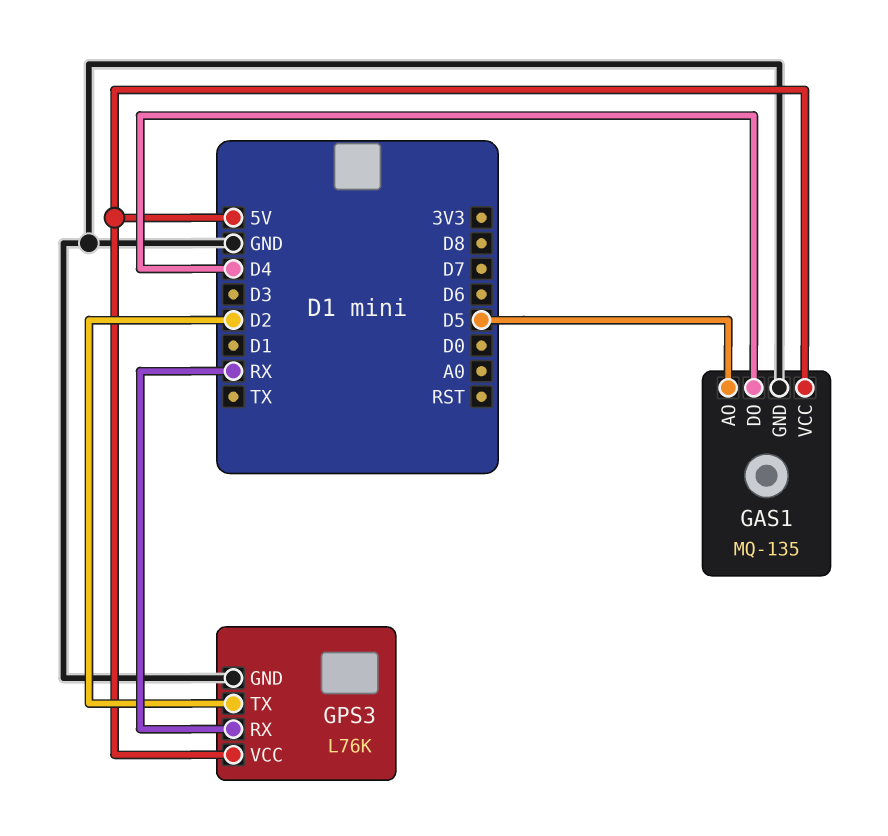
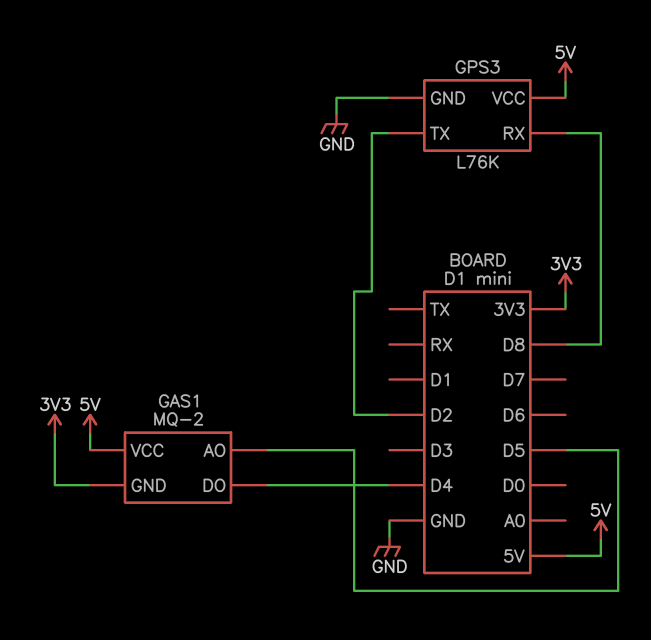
GAS1: MQ-135 -> MQ-2
GAS1 pin GND: GND -> 3V3
GPS3 pin RX: RX -> D8

